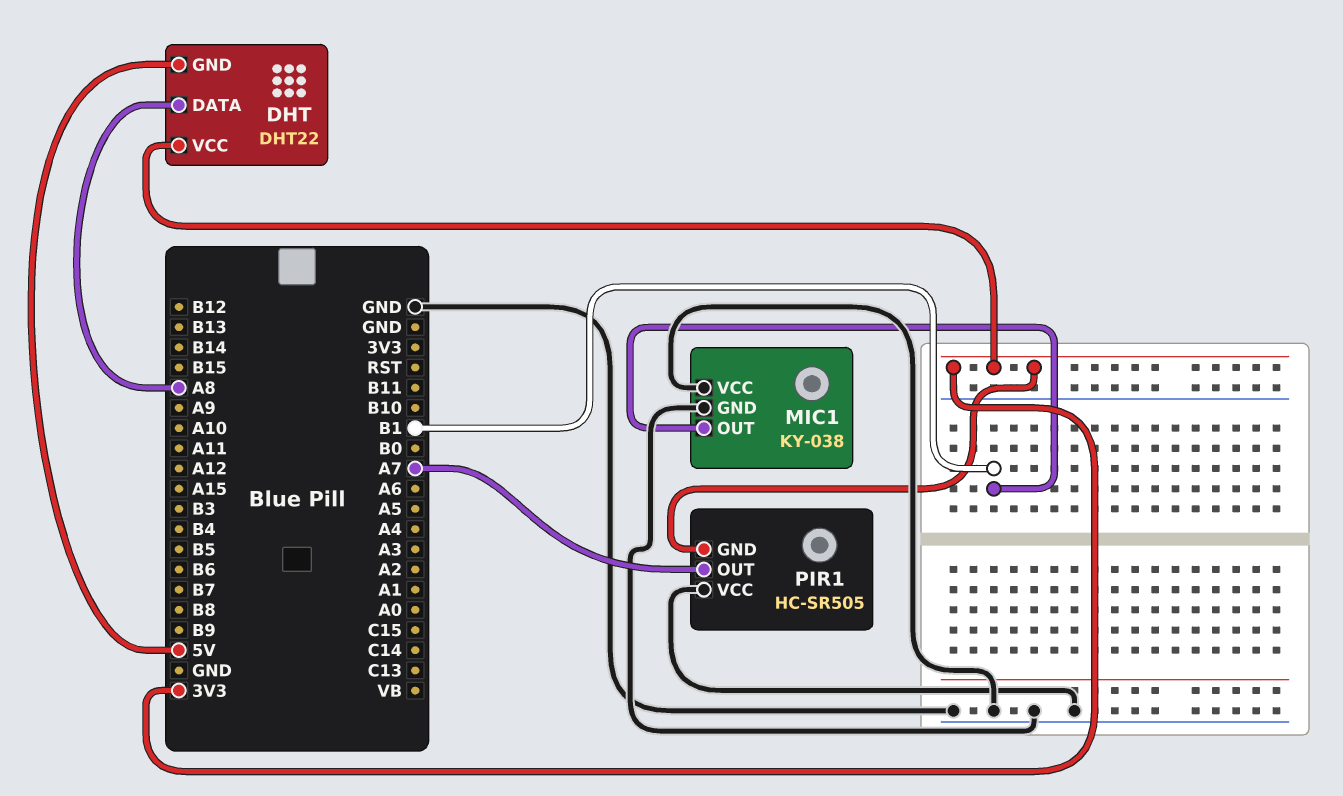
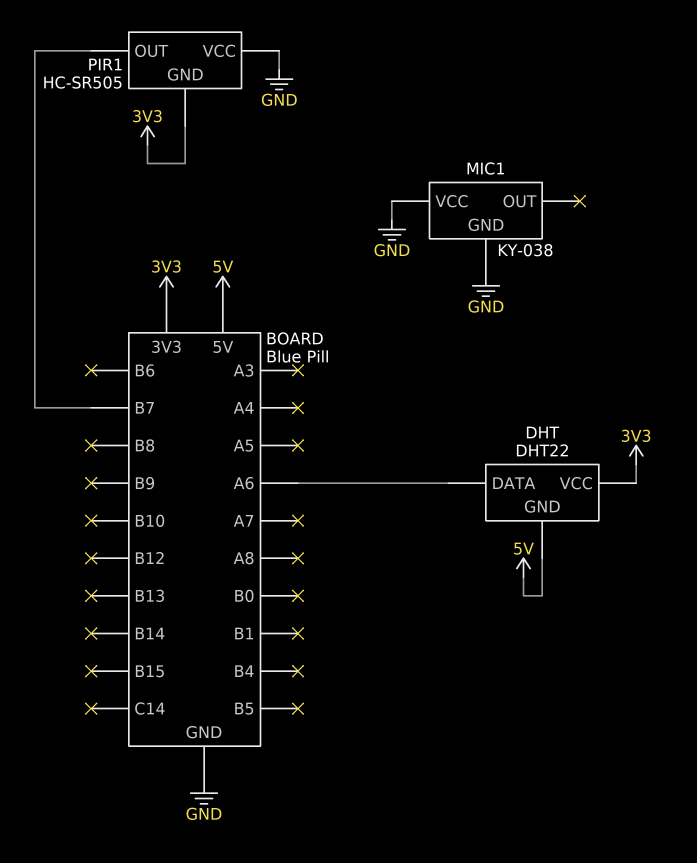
DHT pin DATA: A8 -> A6
MIC1 pin OUT: B1 -> none
PIR1 pin OUT: A7 -> B7

